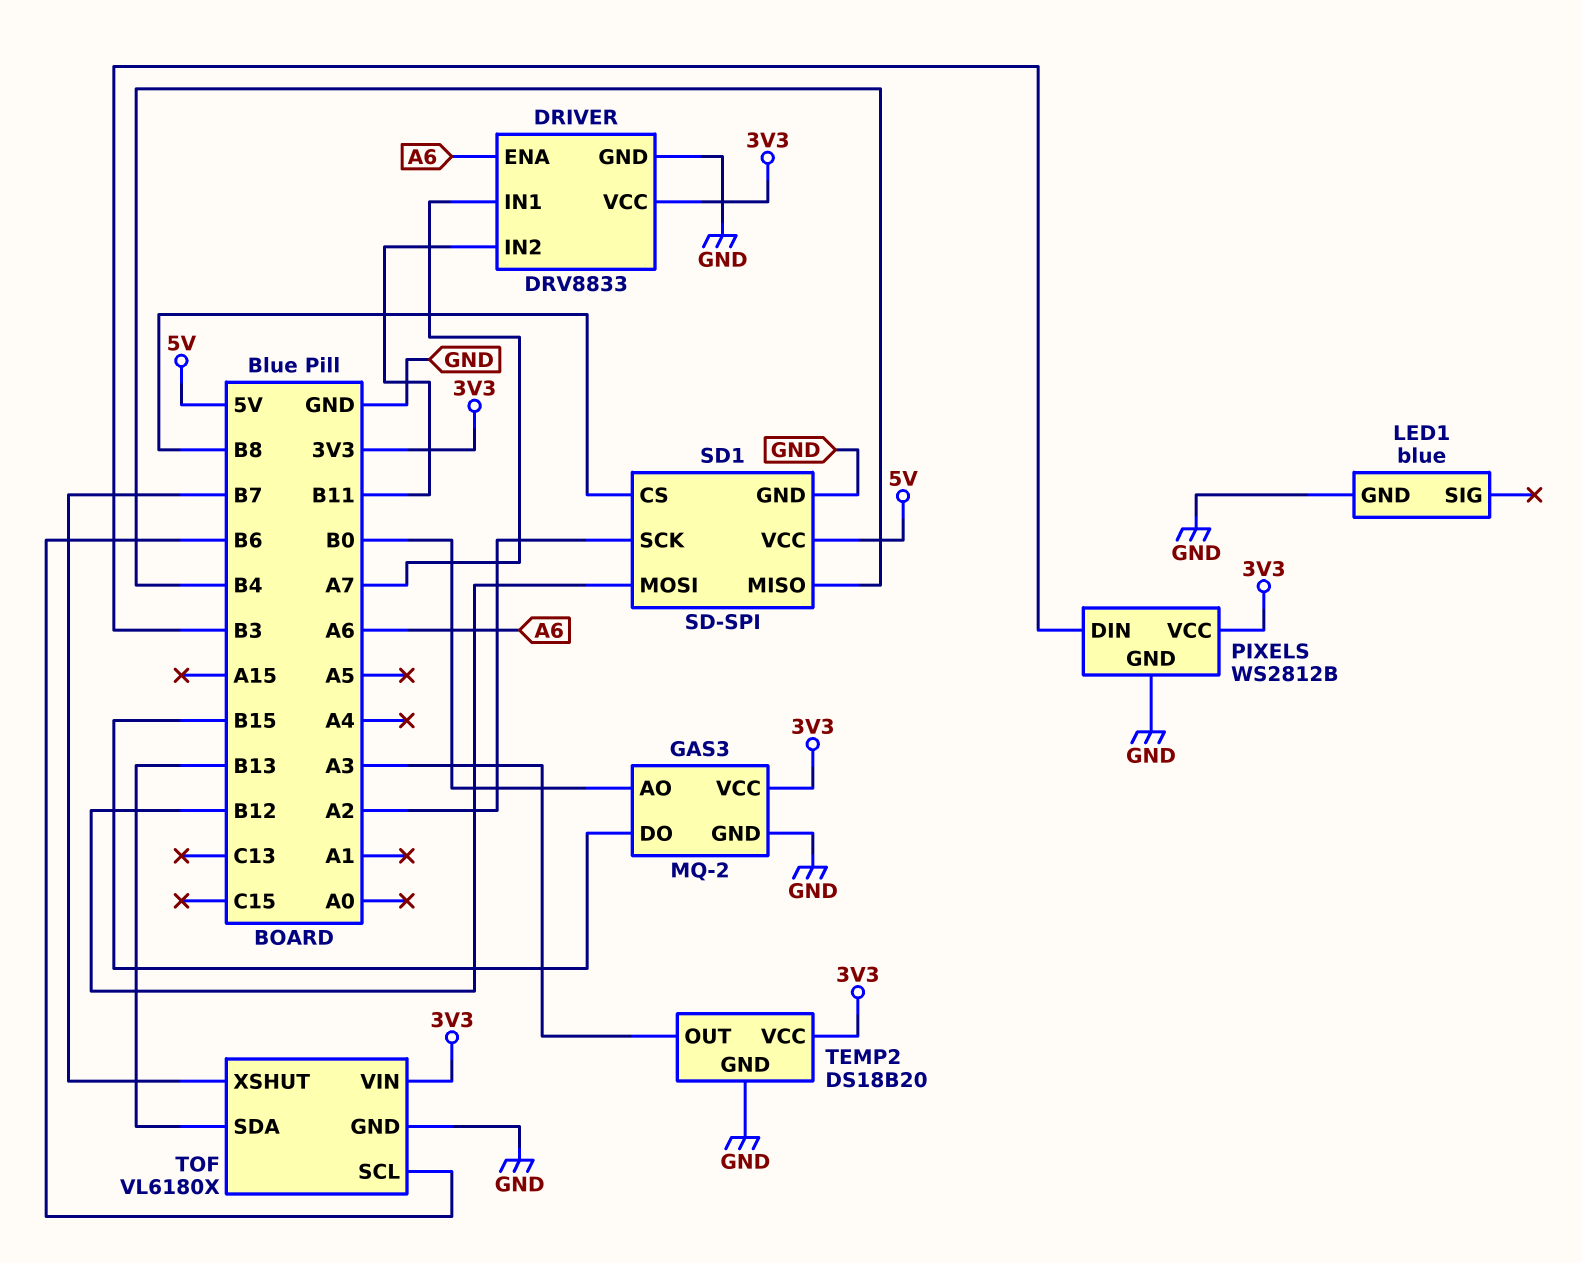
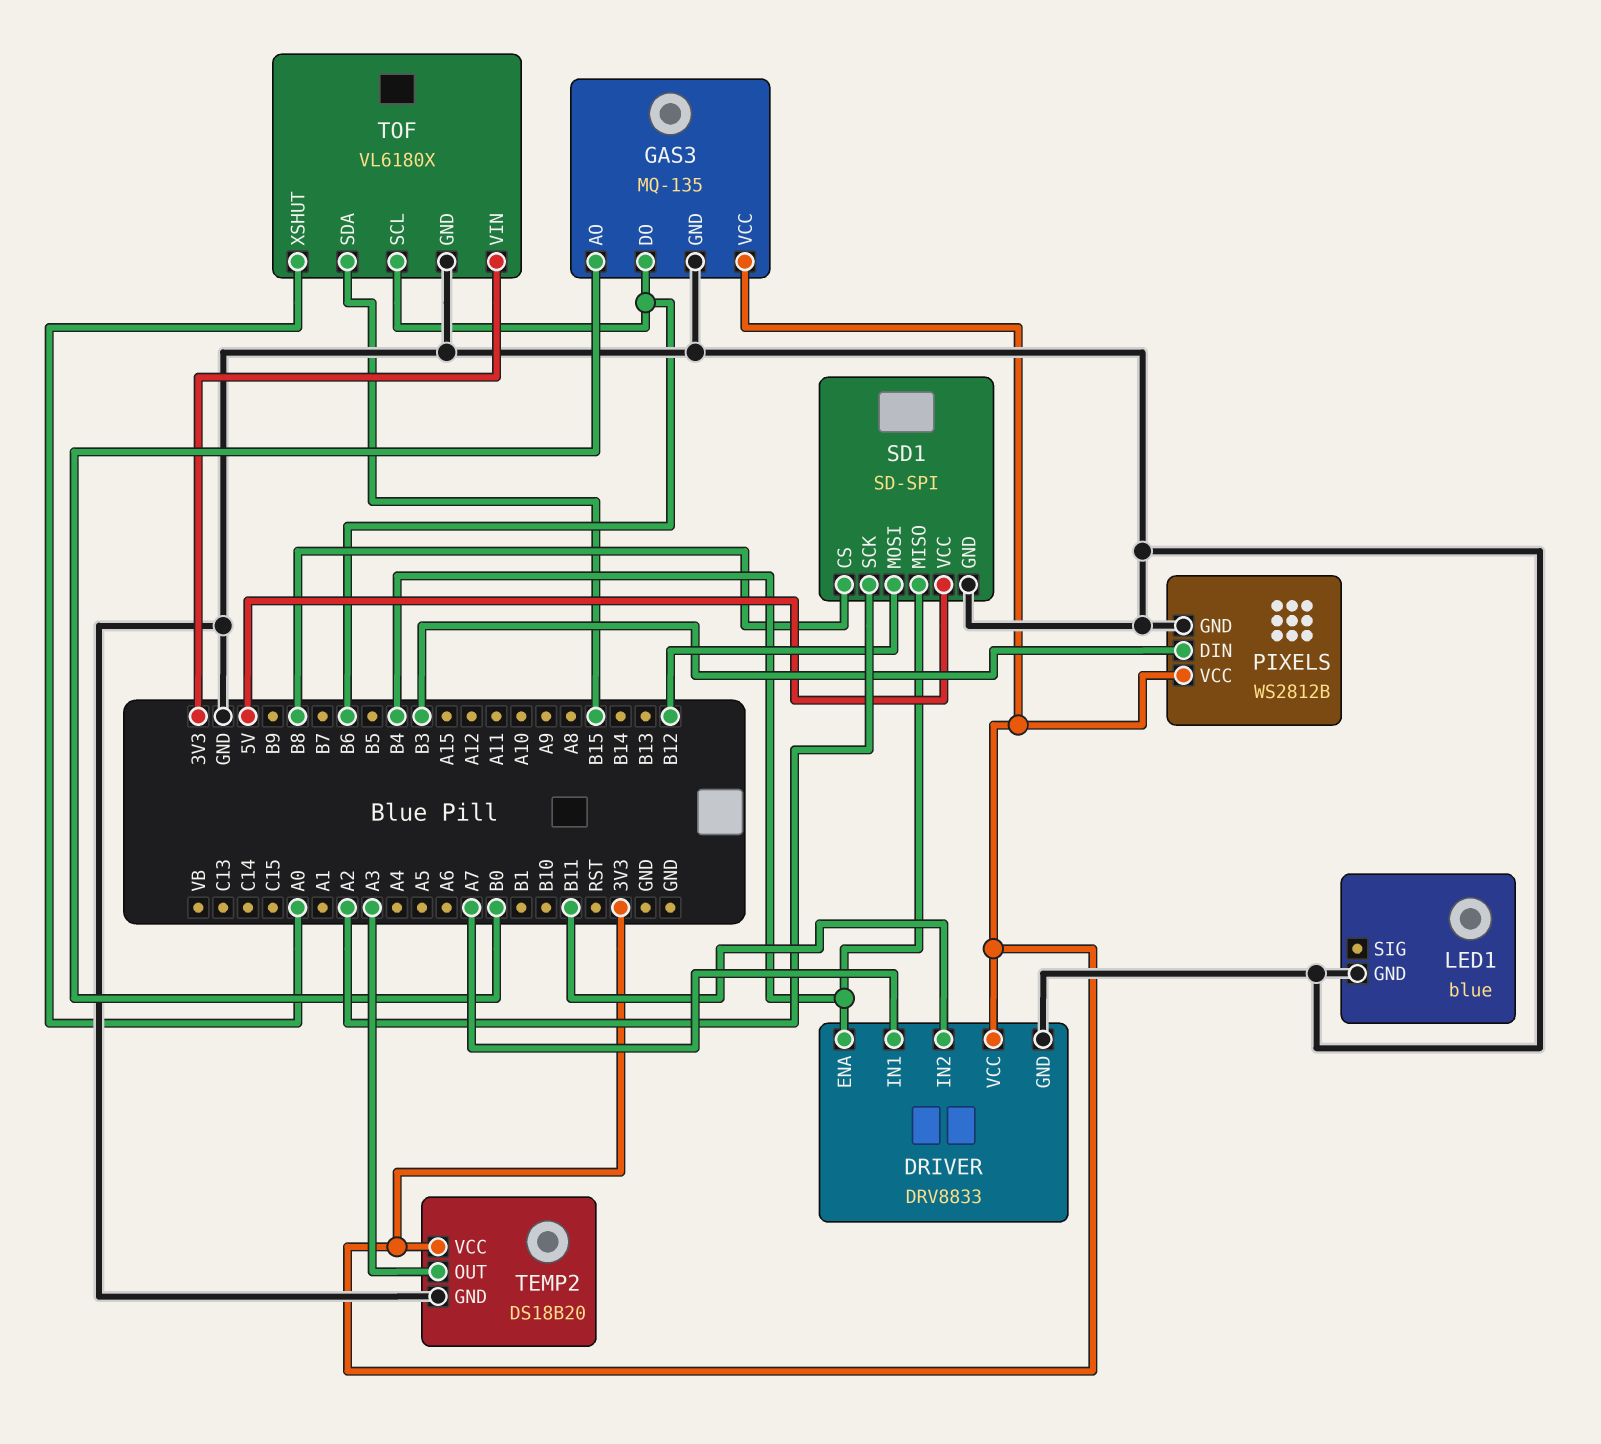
DRIVER pin ENA: A6 -> B4
GAS3: MQ-2 -> MQ-135
GAS3 pin DO: B15 -> B6
TOF pin SDA: B13 -> B15
TOF pin XSHUT: B7 -> A0

